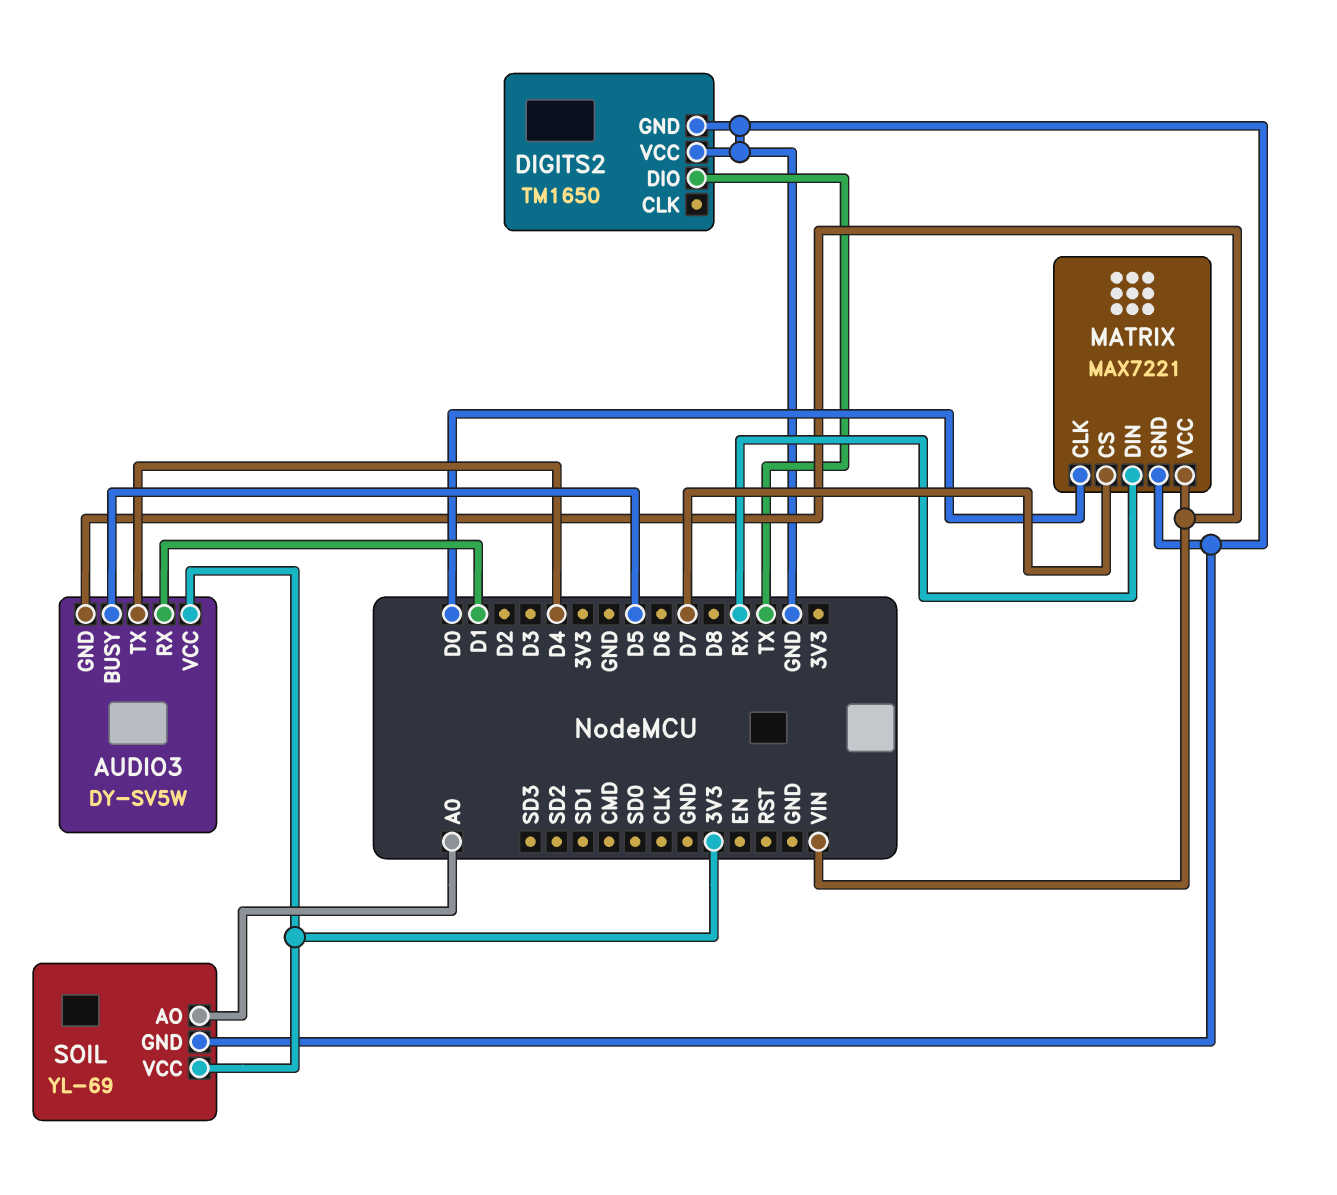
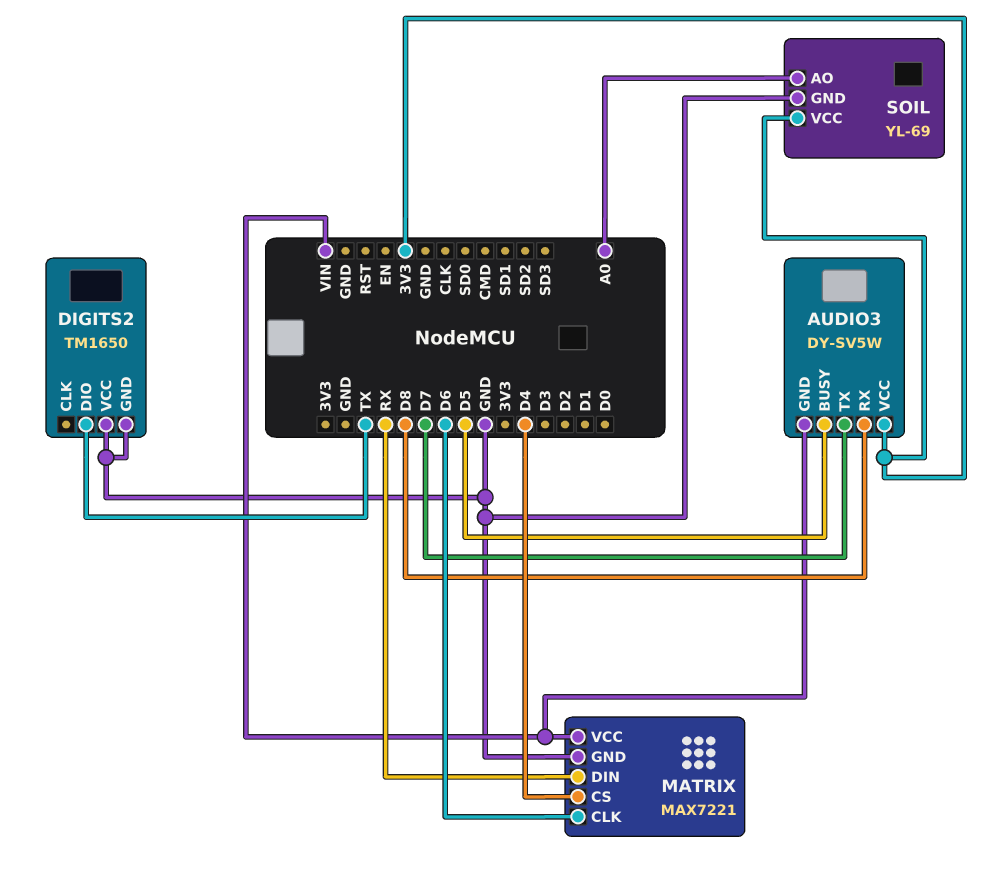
AUDIO3 pin RX: D1 -> D8
AUDIO3 pin TX: D4 -> D7
MATRIX pin CLK: D0 -> D6
MATRIX pin CS: D7 -> D4

